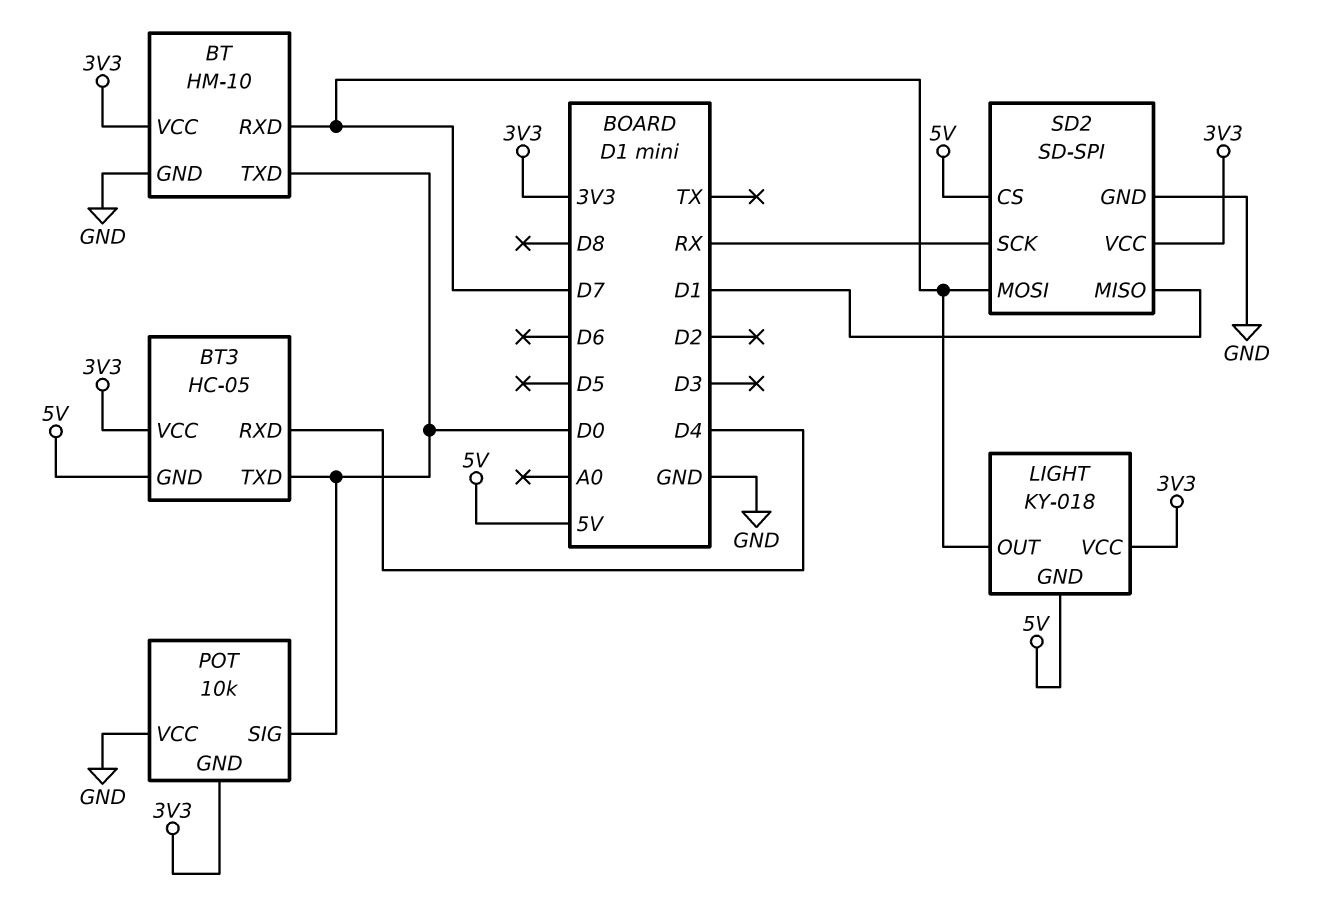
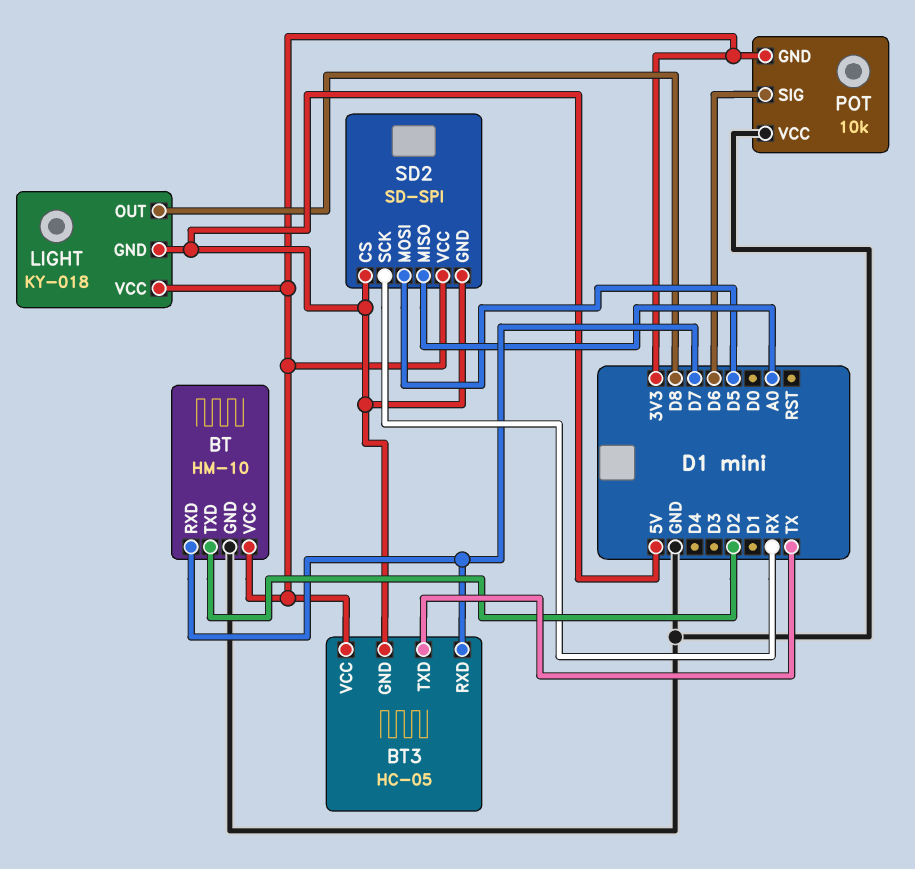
BT pin TXD: D0 -> D2
BT3 pin RXD: D4 -> D7
BT3 pin TXD: D0 -> TX
LIGHT pin OUT: D7 -> D8
POT pin SIG: D0 -> D6
SD2 pin GND: GND -> 5V
SD2 pin MISO: D1 -> A0
SD2 pin MOSI: D7 -> D5

